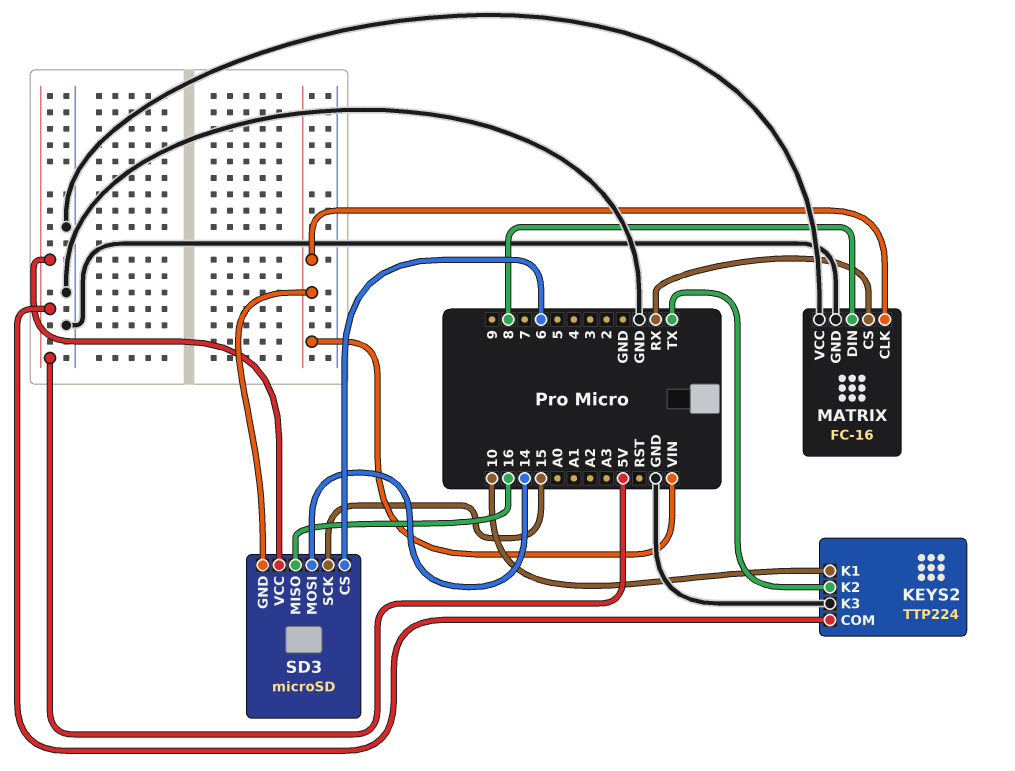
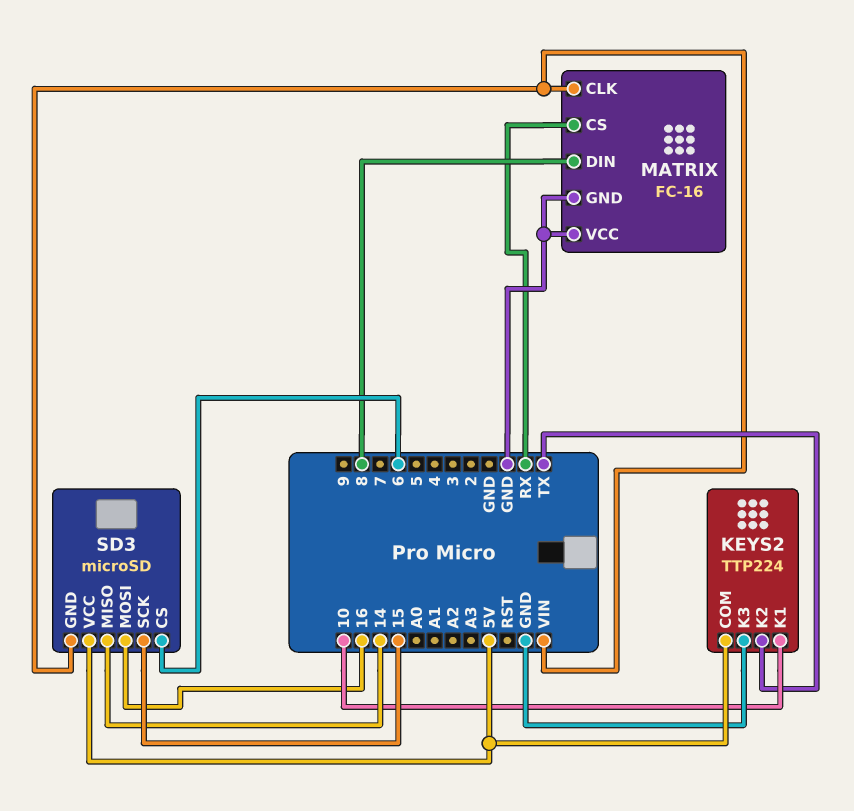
SD3 pin MISO: 16 -> 14
SD3 pin MOSI: 14 -> 16

